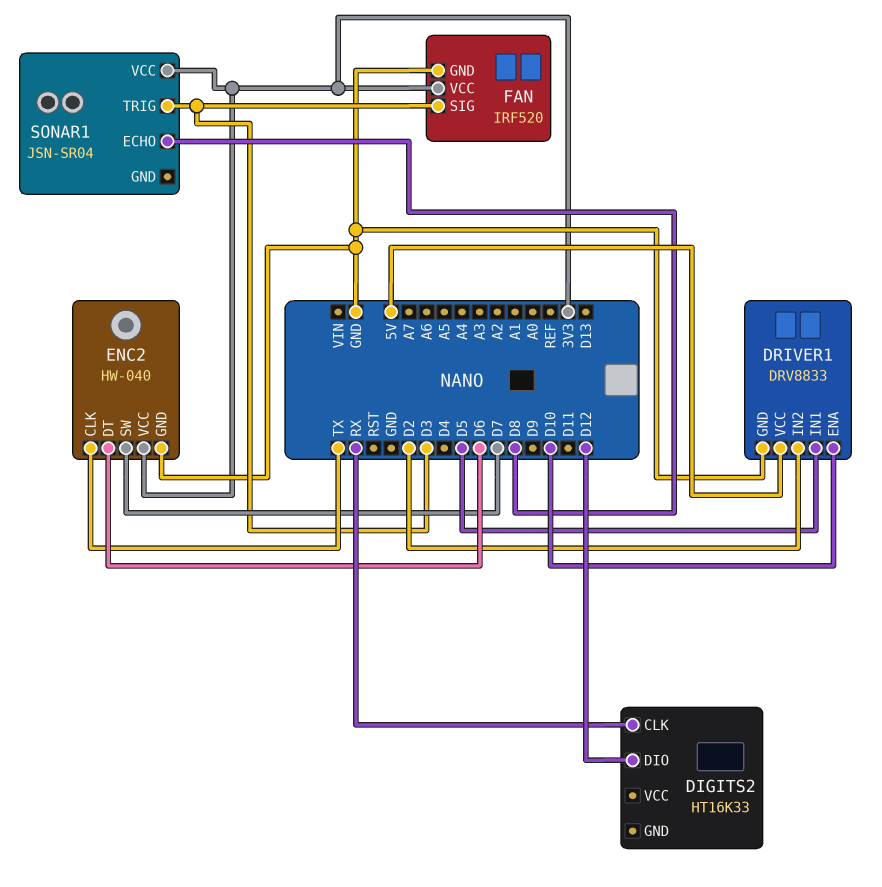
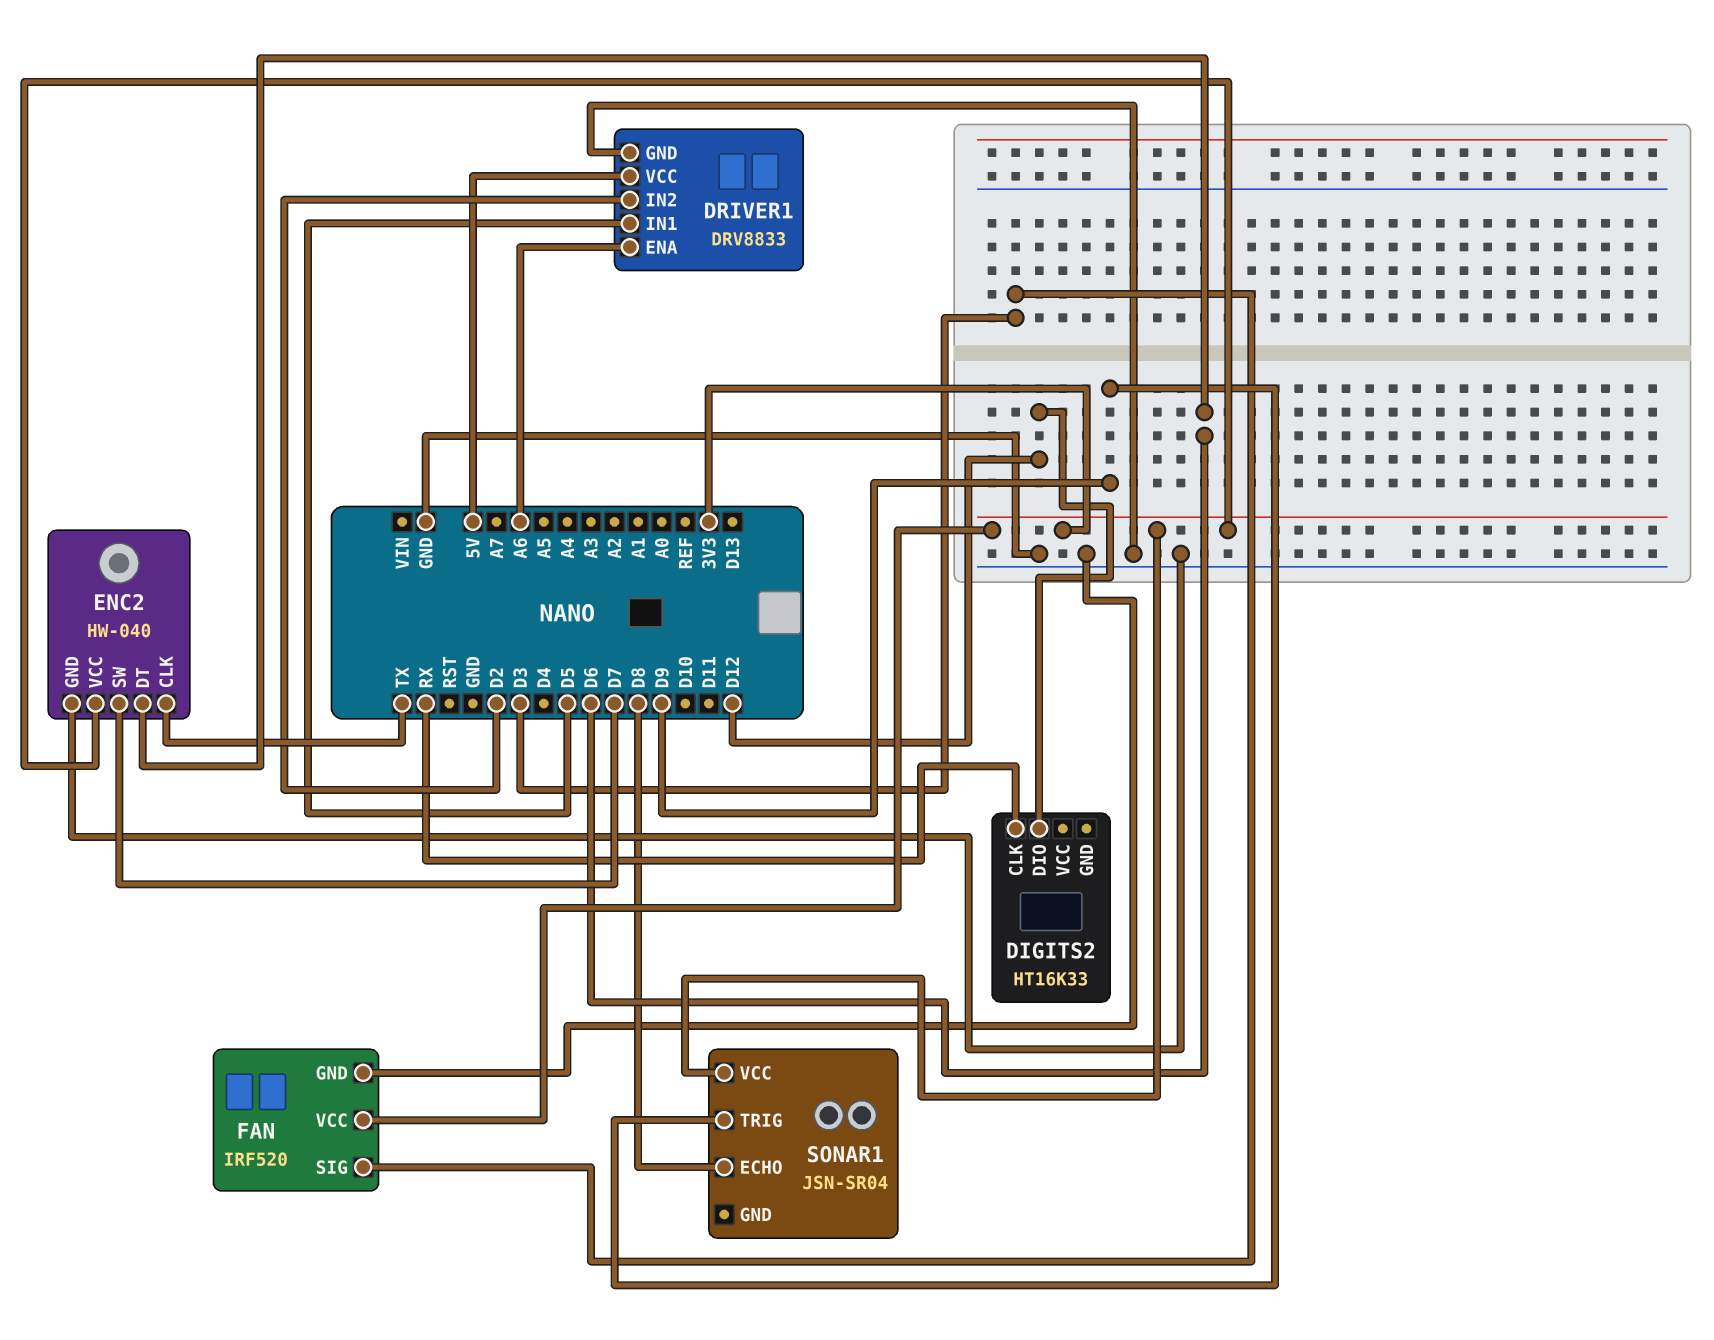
DRIVER1 pin ENA: D10 -> A6
SONAR1 pin TRIG: D3 -> D9

